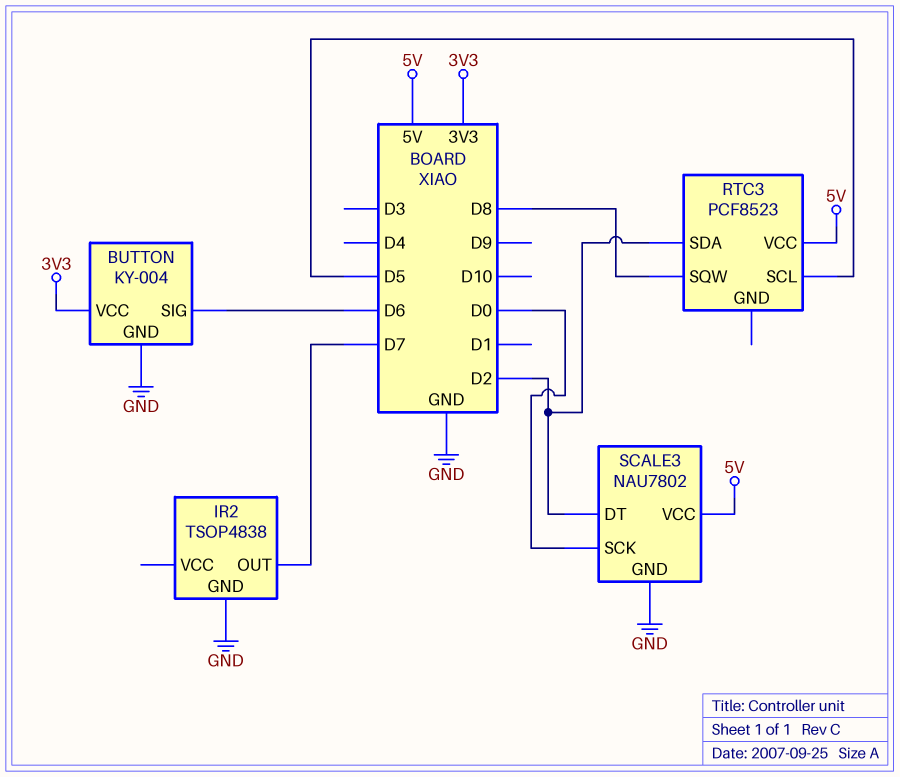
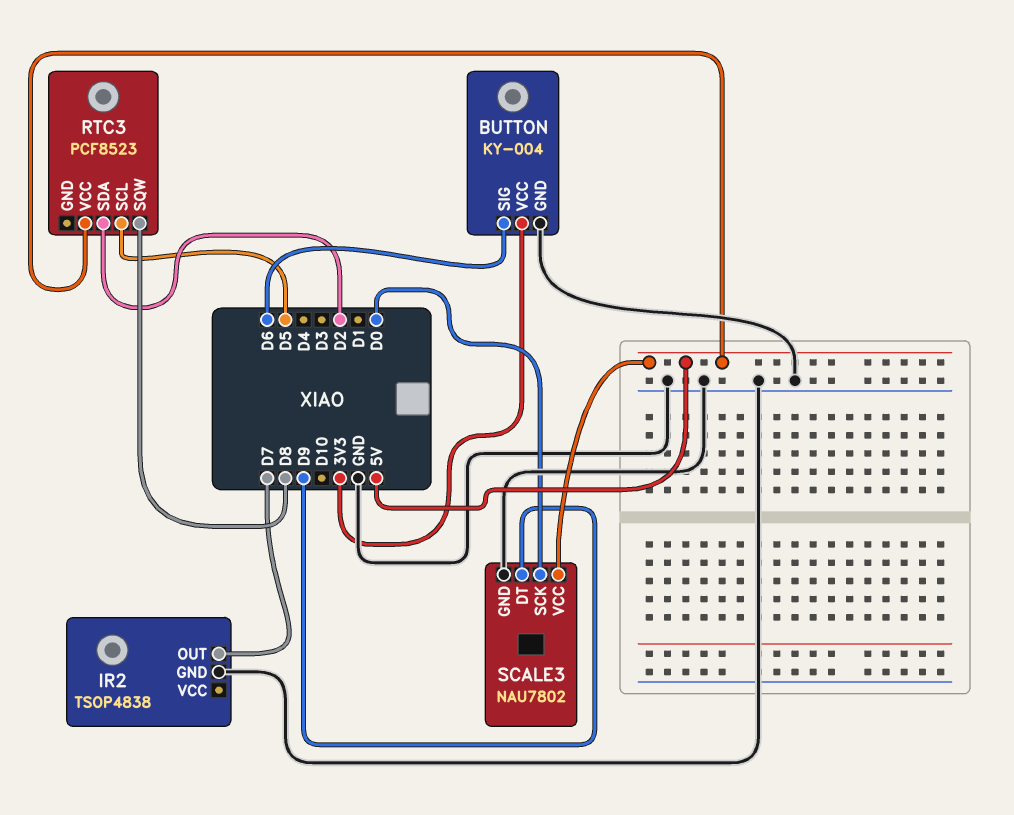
SCALE3 pin DT: D2 -> D9

